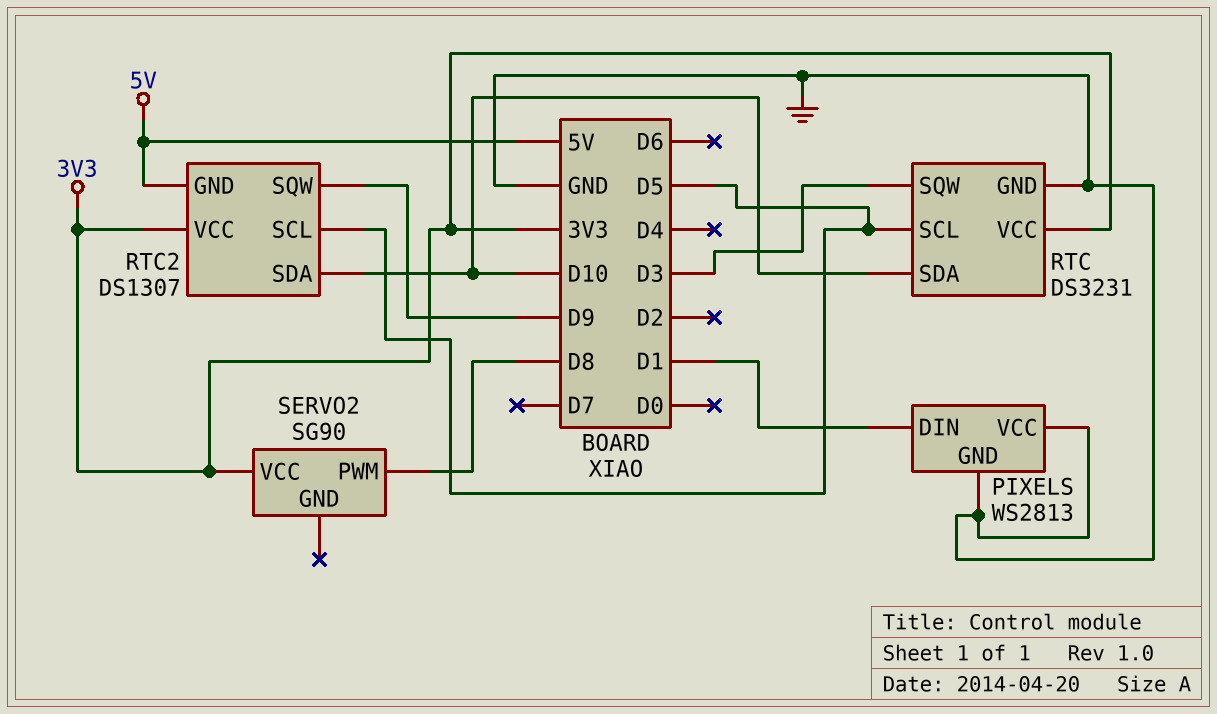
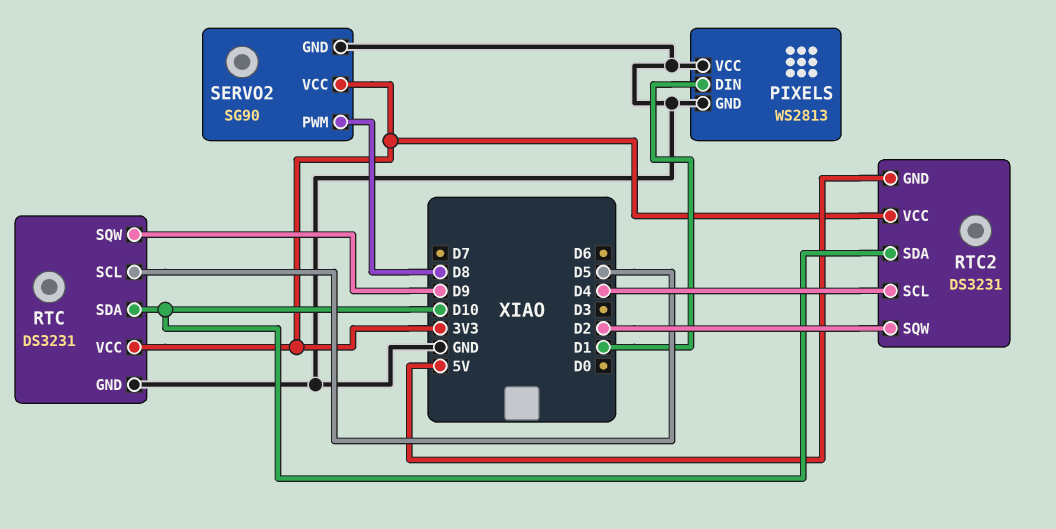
RTC pin SQW: D3 -> D9
RTC2: DS1307 -> DS3231
RTC2 pin SCL: D5 -> D4
RTC2 pin SQW: D9 -> D2
SERVO2 pin GND: none -> GND

